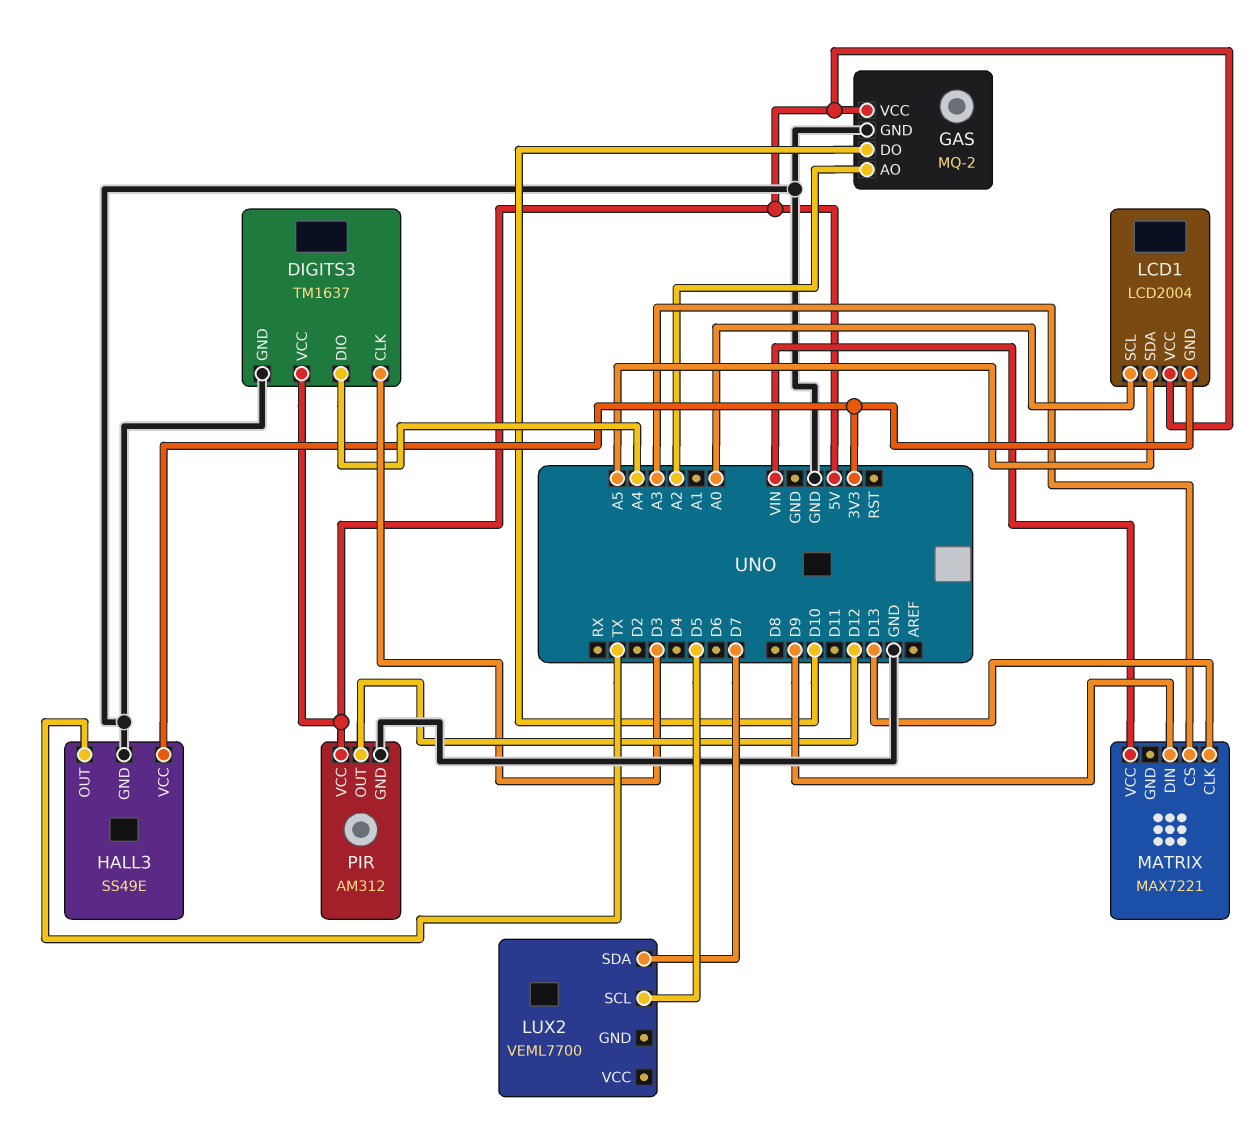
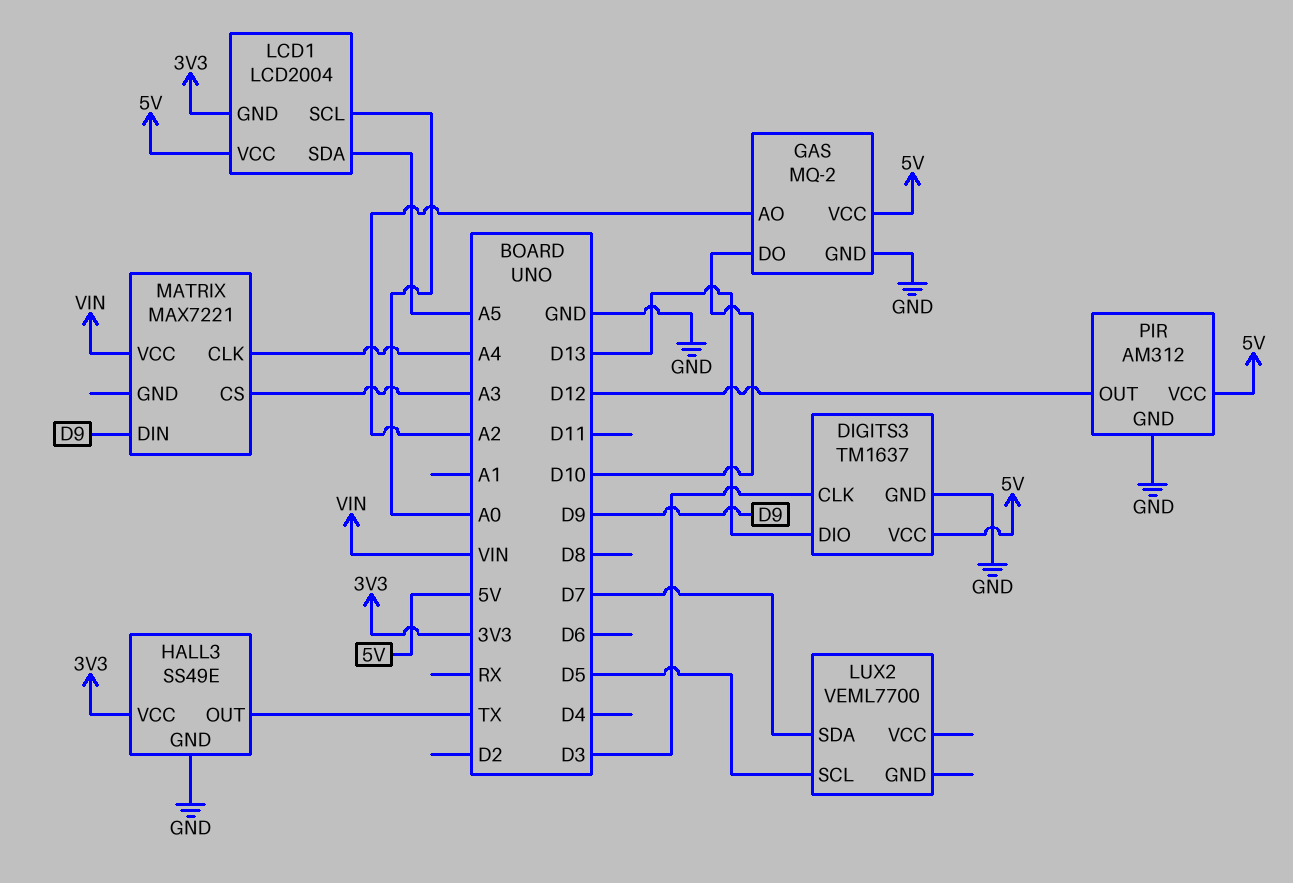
DIGITS3 pin DIO: A4 -> D13
MATRIX pin CLK: D13 -> A4

